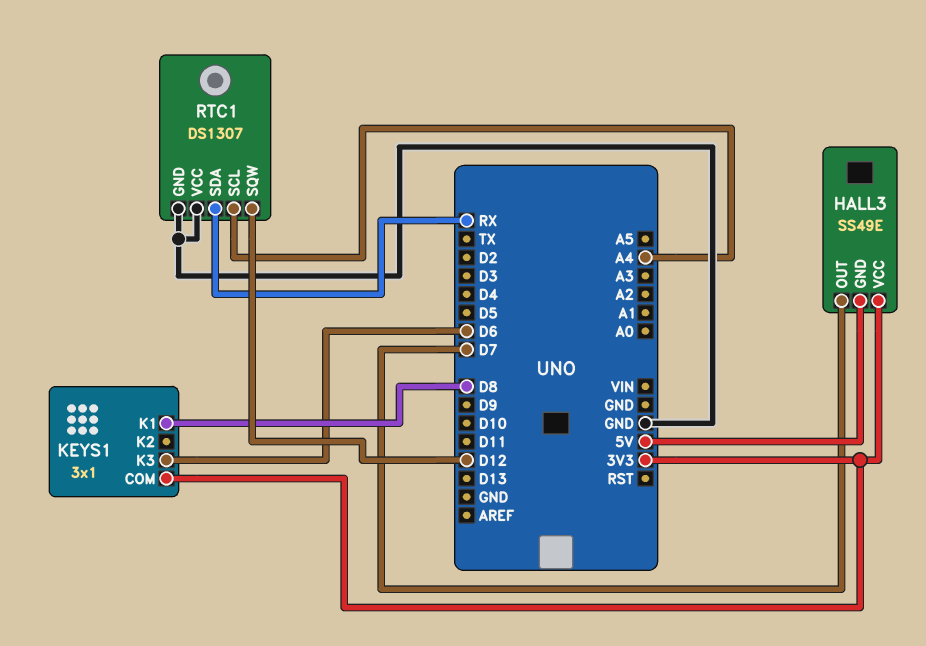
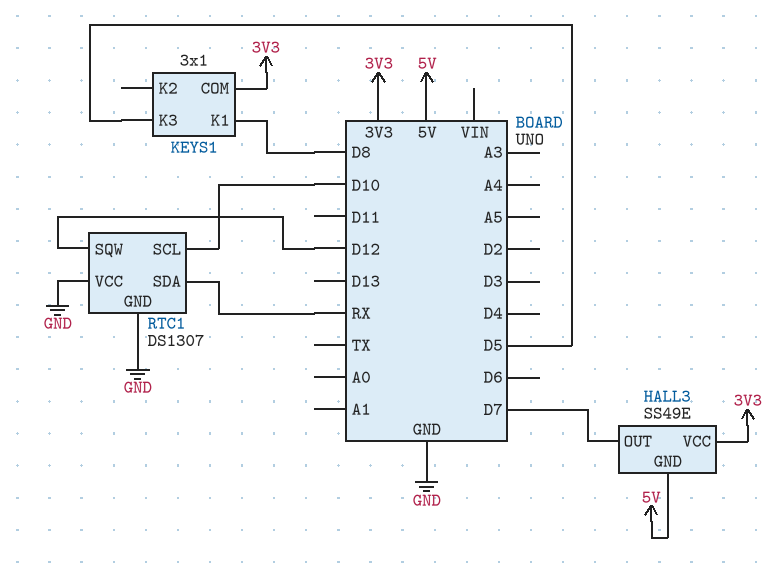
KEYS1 pin K3: D6 -> D5
RTC1 pin SCL: A4 -> D10

